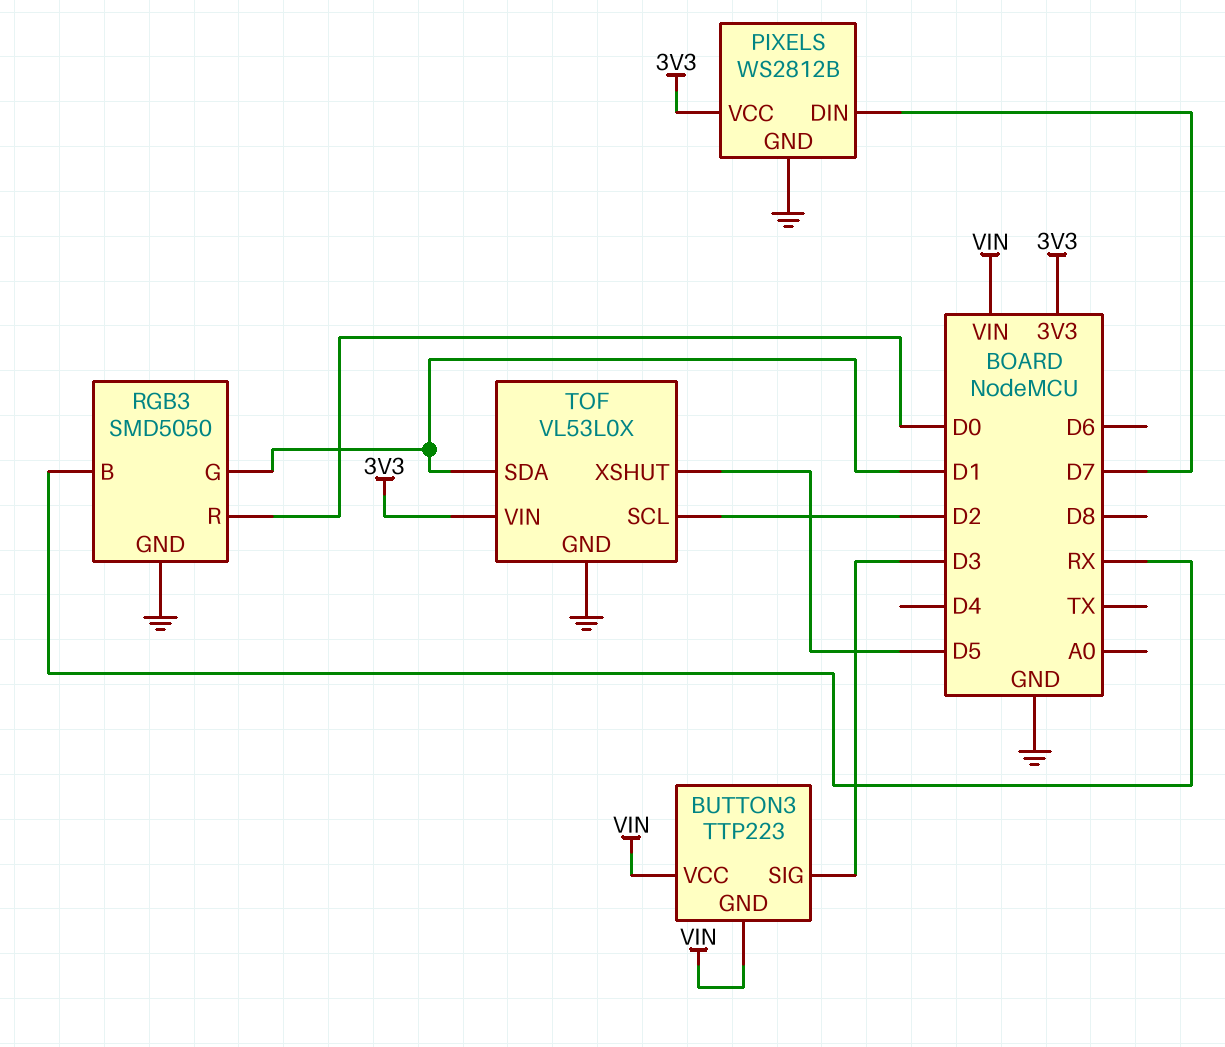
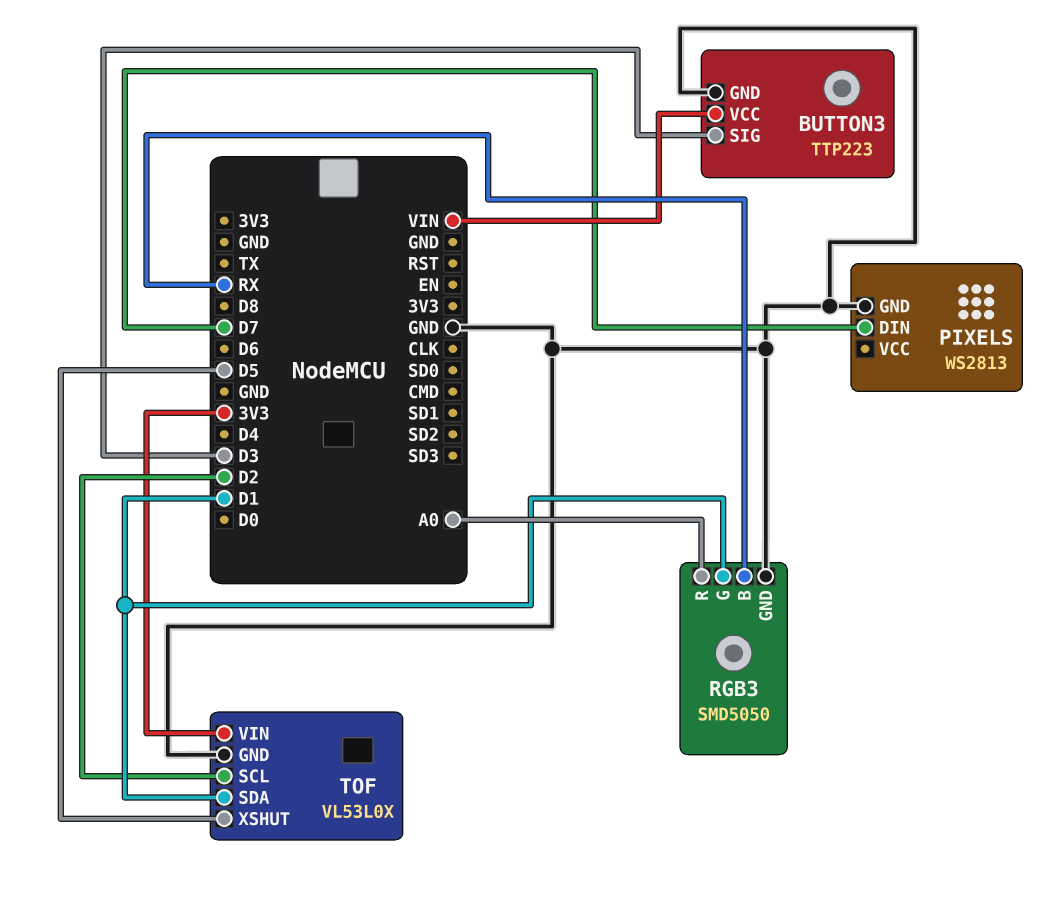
BUTTON3 pin GND: VIN -> GND
PIXELS: WS2812B -> WS2813
PIXELS pin VCC: 3V3 -> none
RGB3 pin R: D0 -> A0

